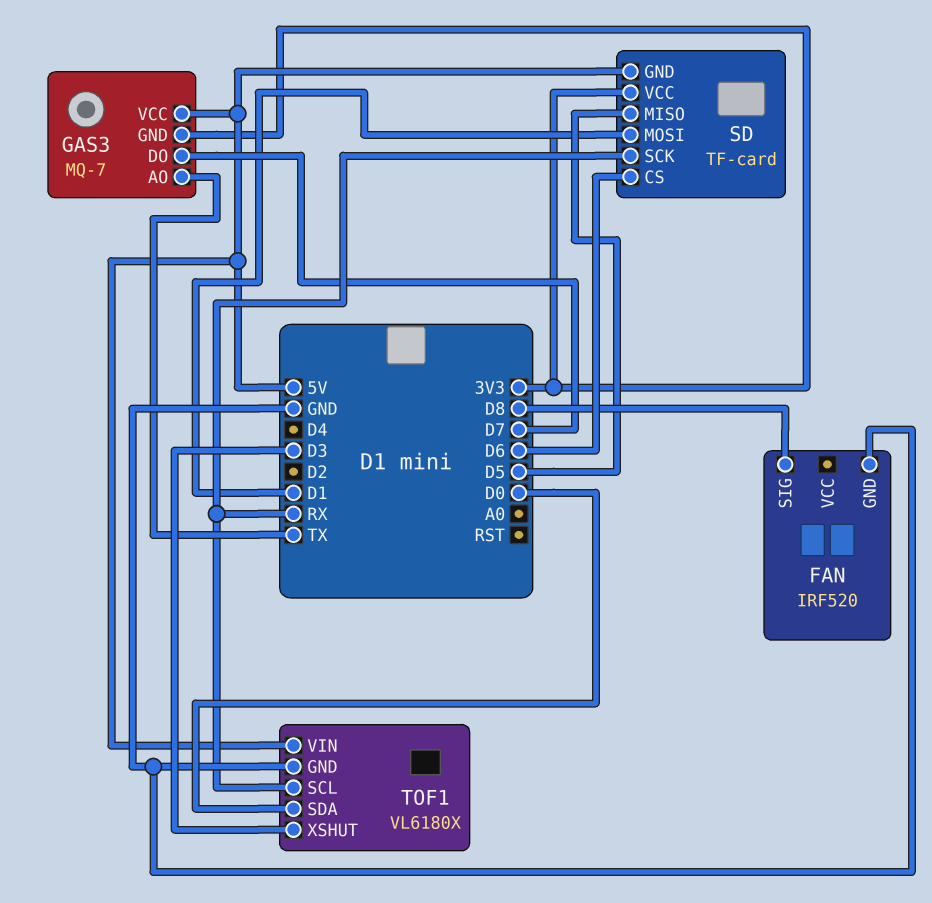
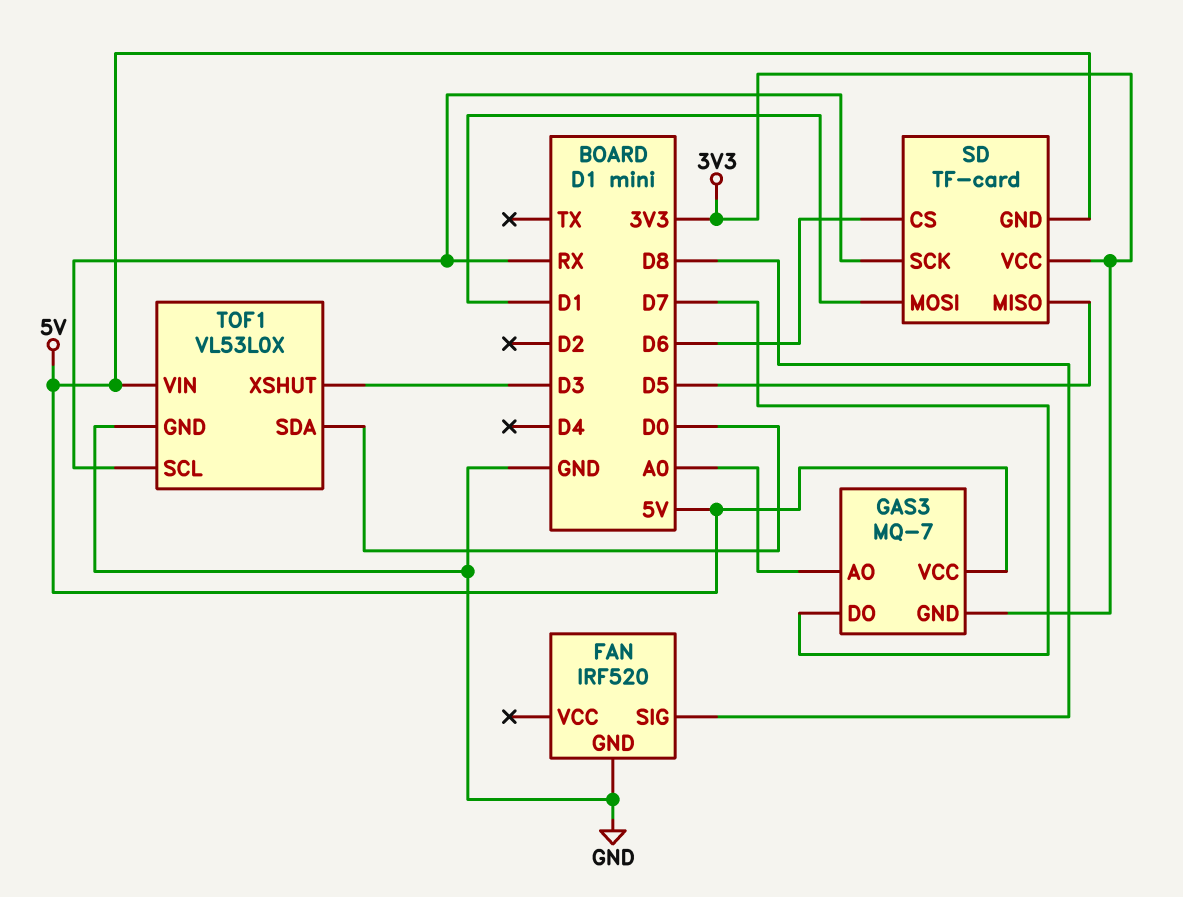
GAS3 pin AO: TX -> A0
TOF1: VL6180X -> VL53L0X

